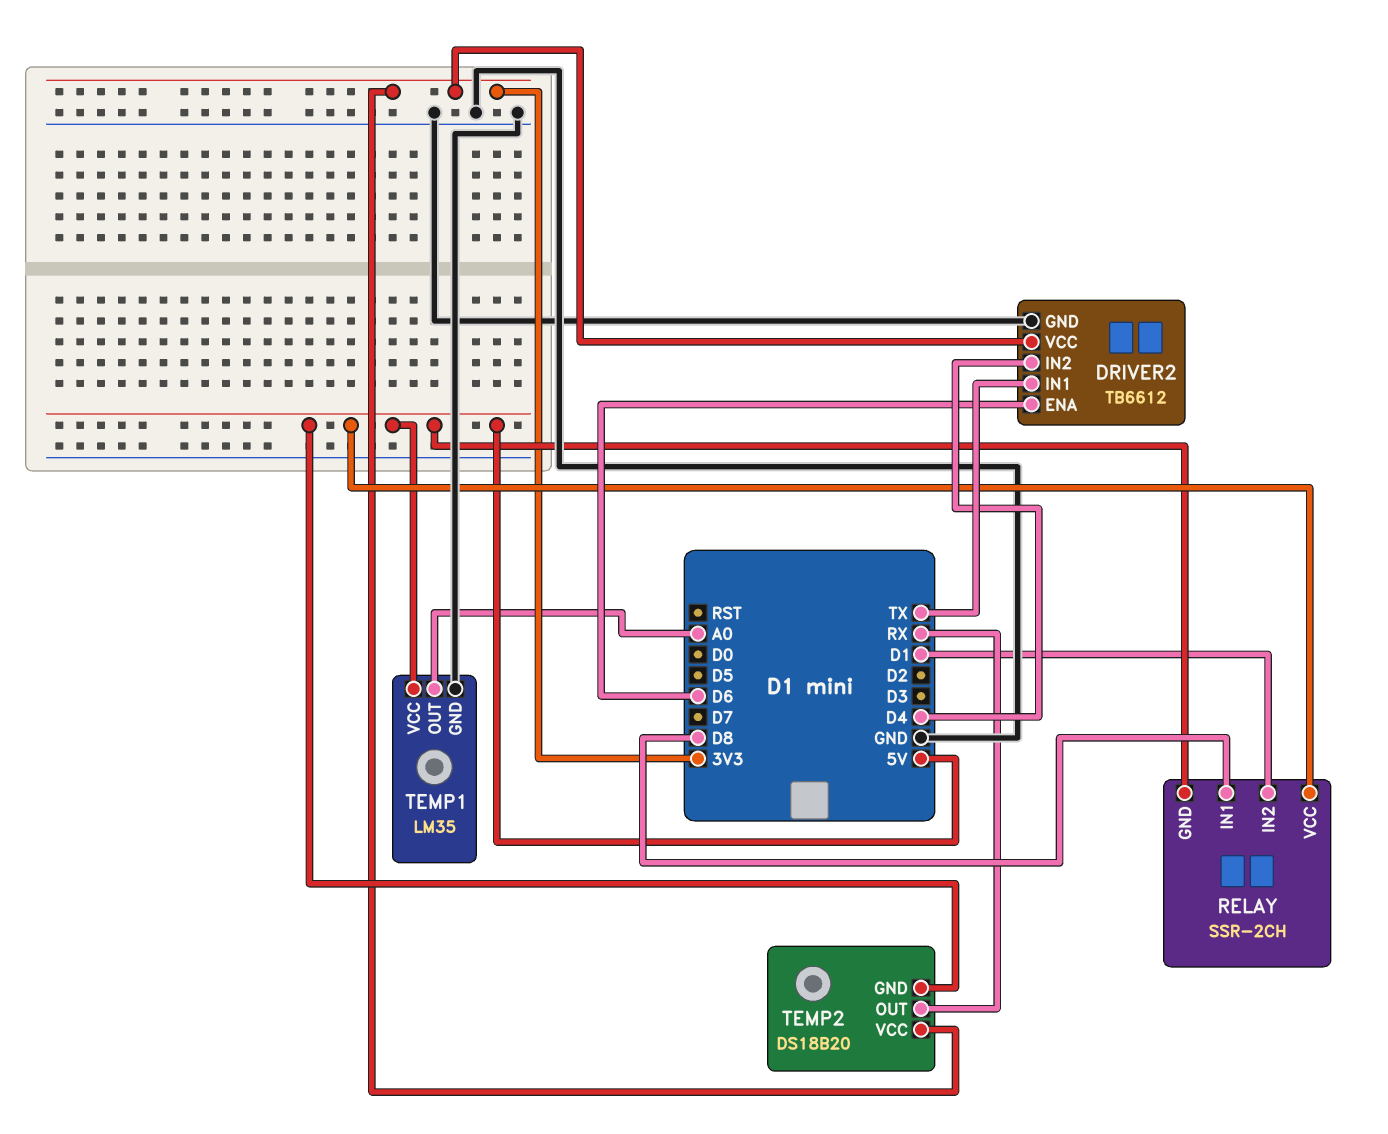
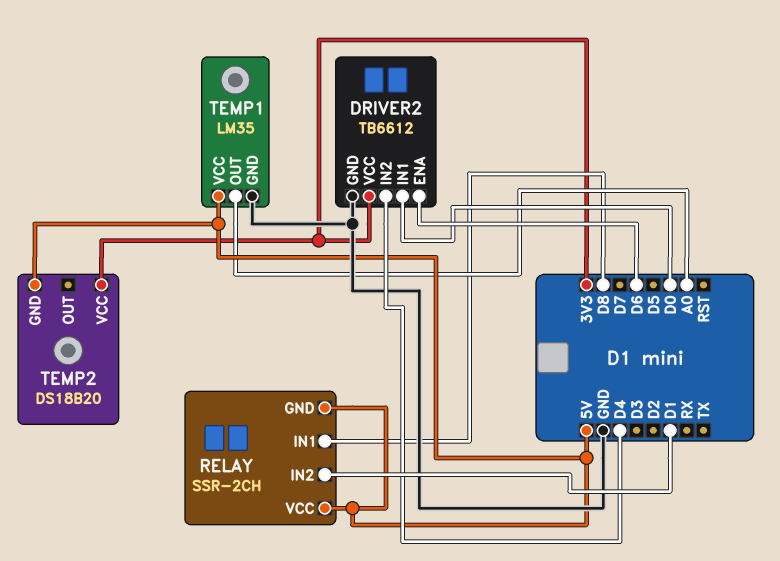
DRIVER2 pin IN1: TX -> D0
TEMP2 pin OUT: RX -> none

